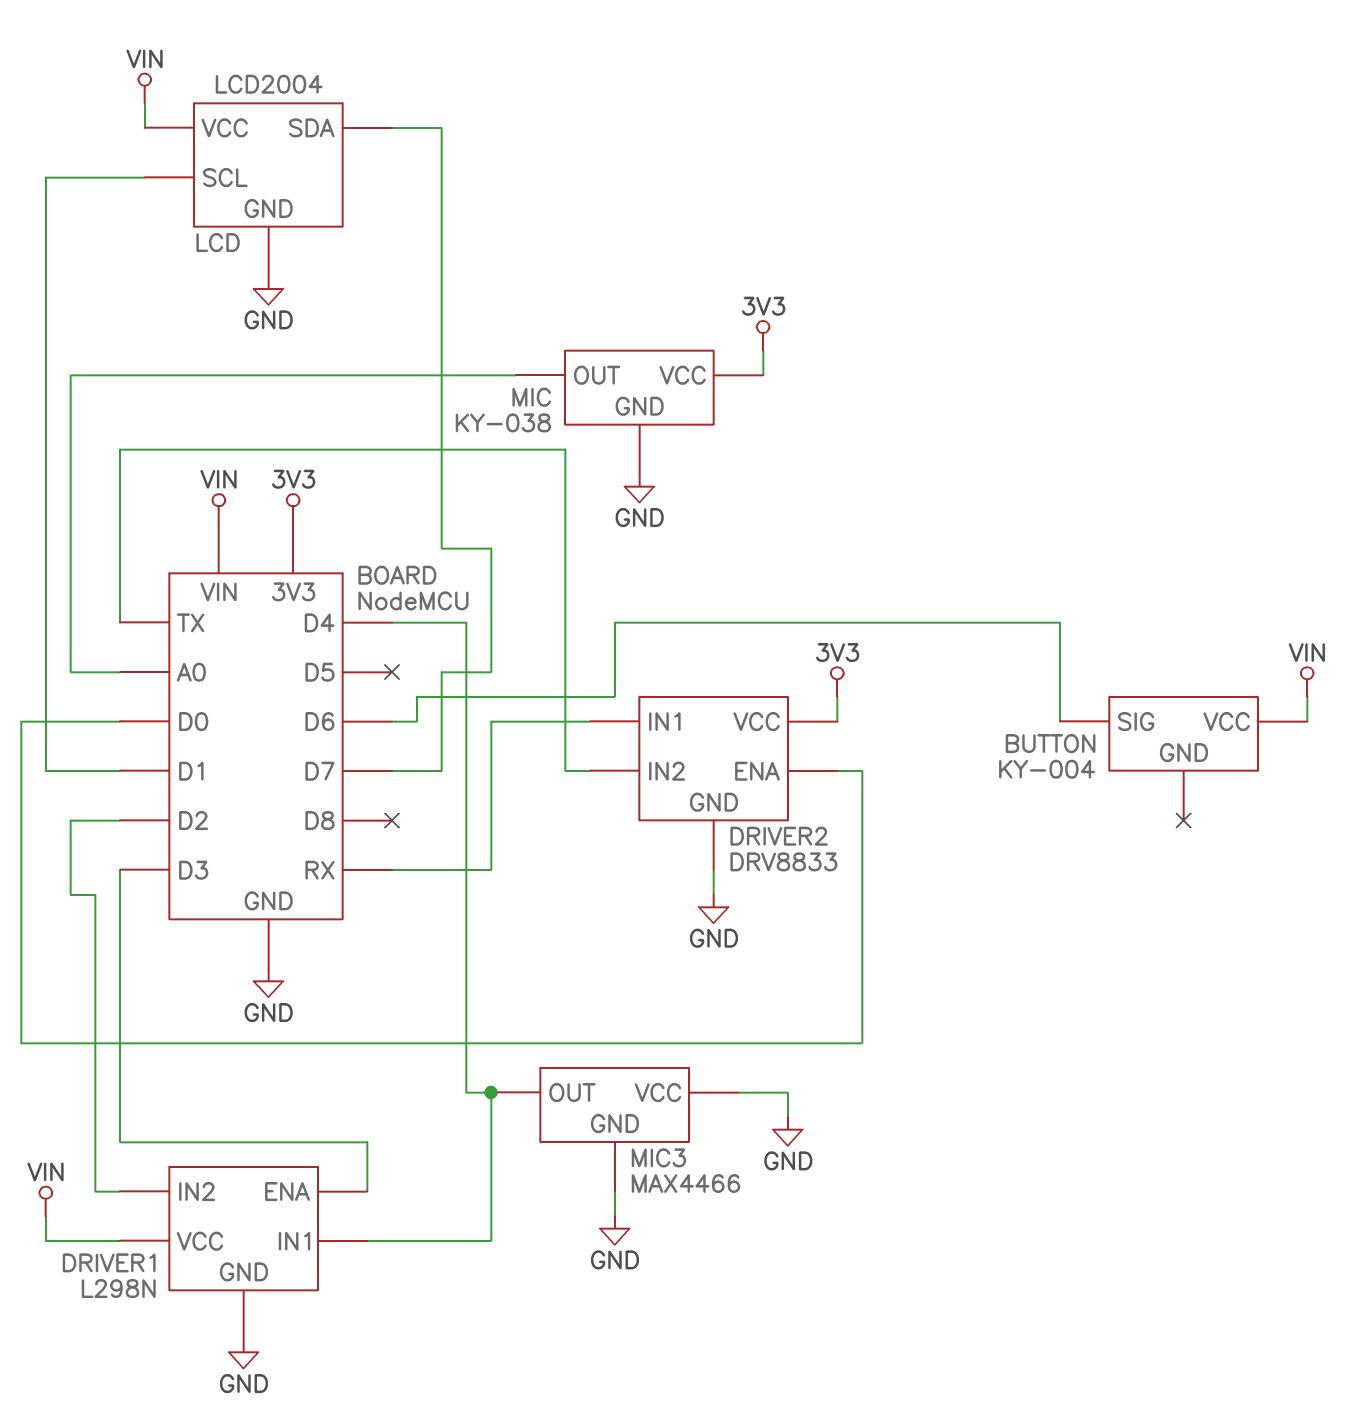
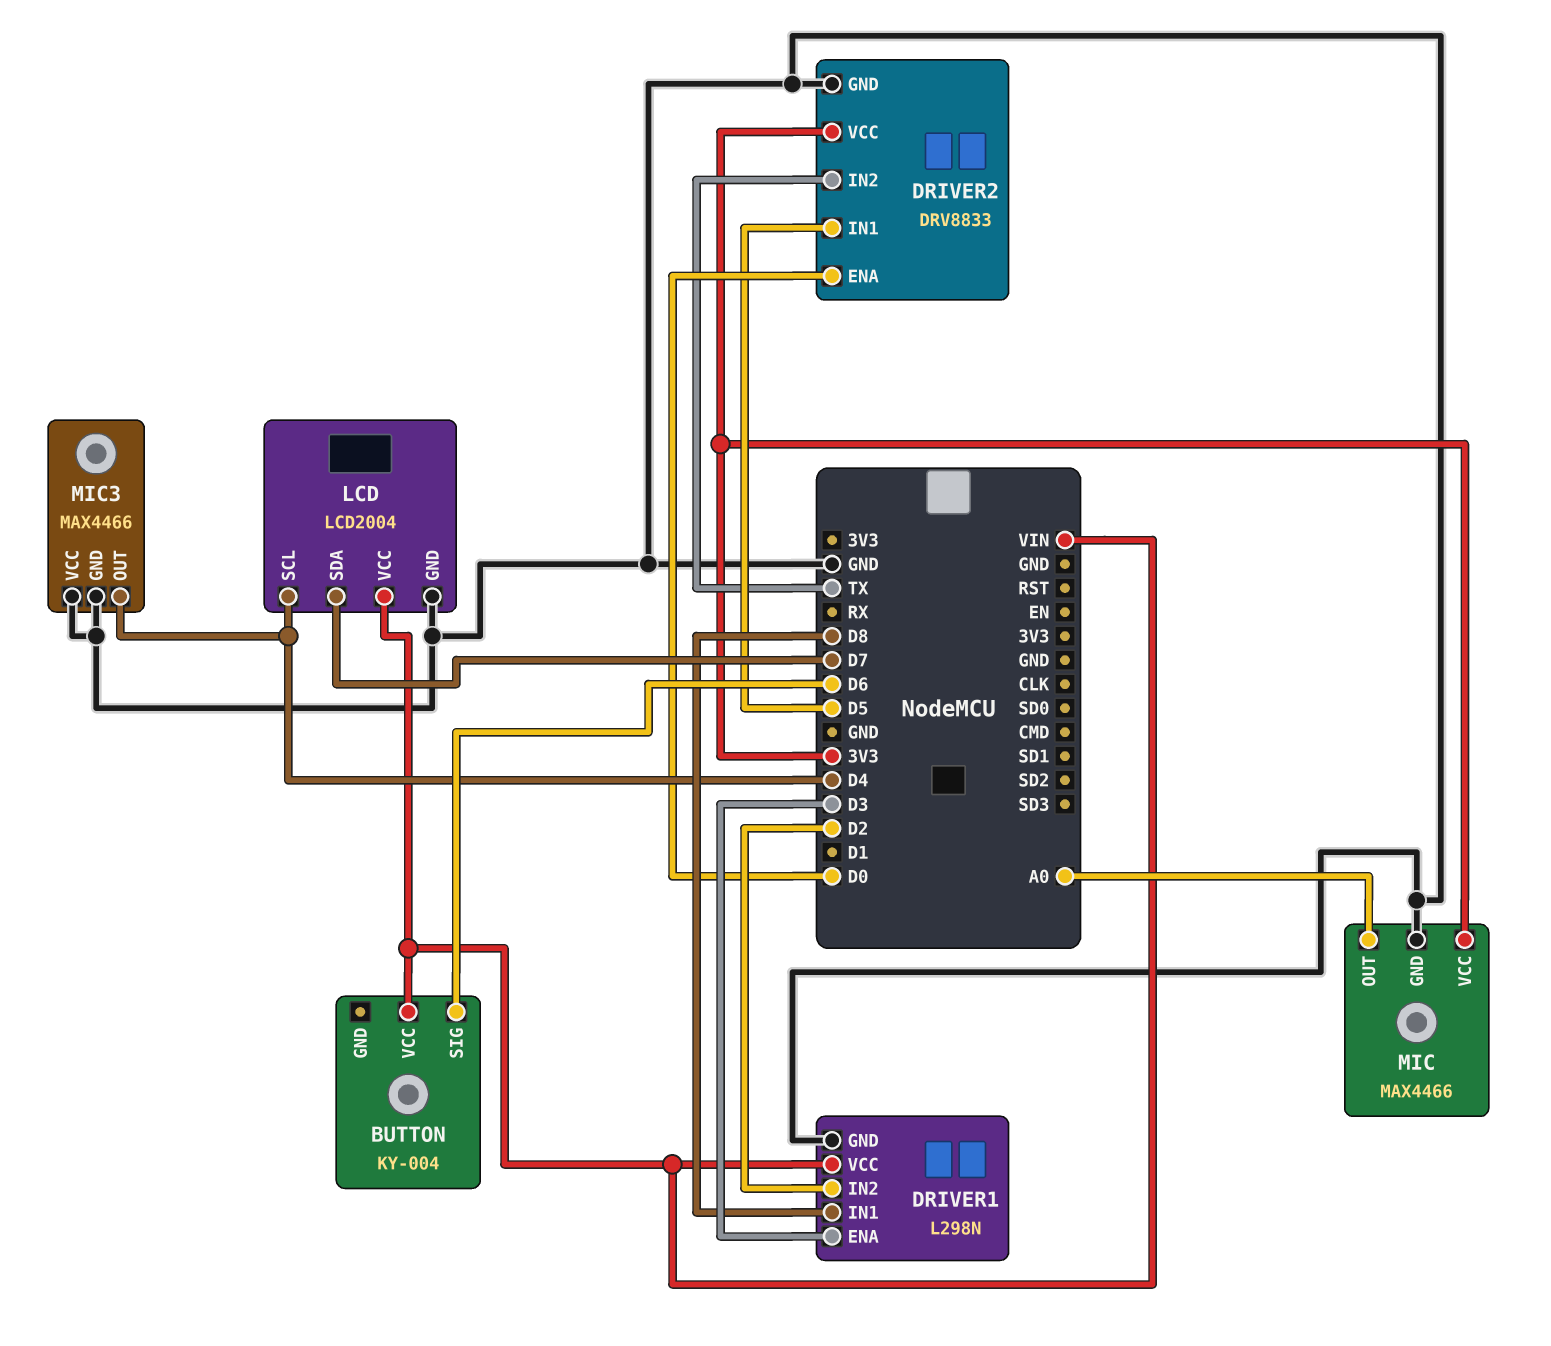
DRIVER1 pin IN1: D4 -> D8
DRIVER2 pin IN1: RX -> D5
LCD pin SCL: D1 -> D4
MIC: KY-038 -> MAX4466

